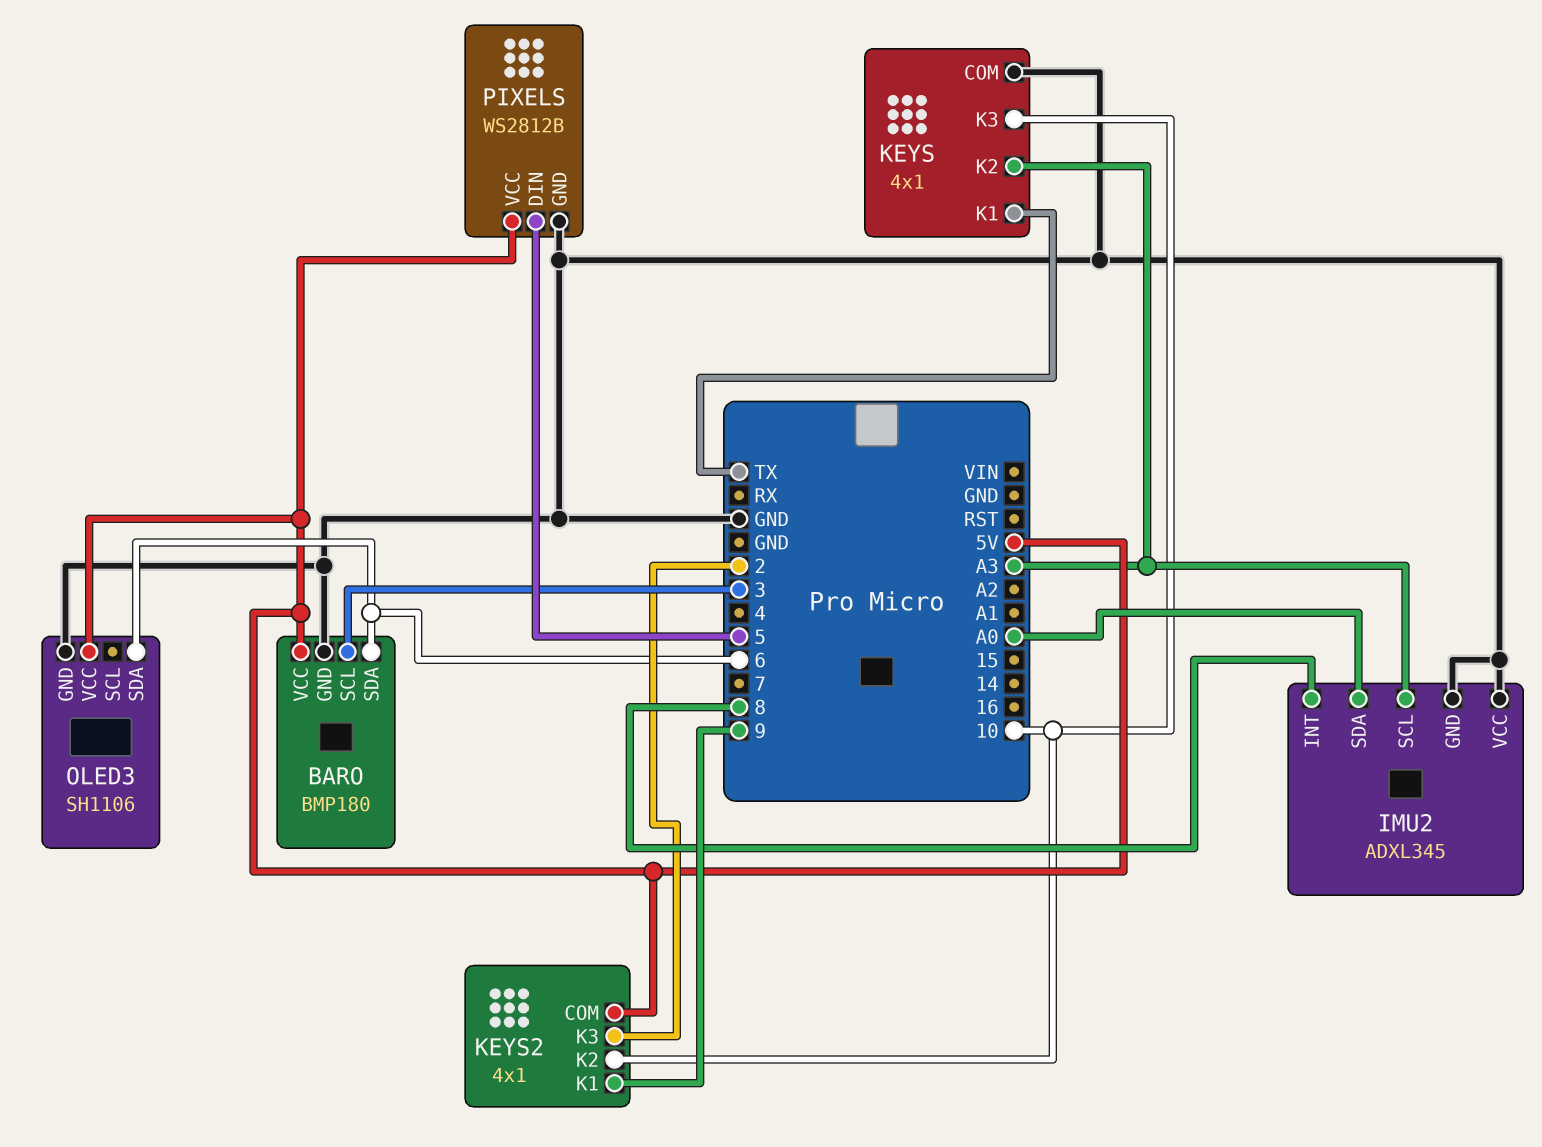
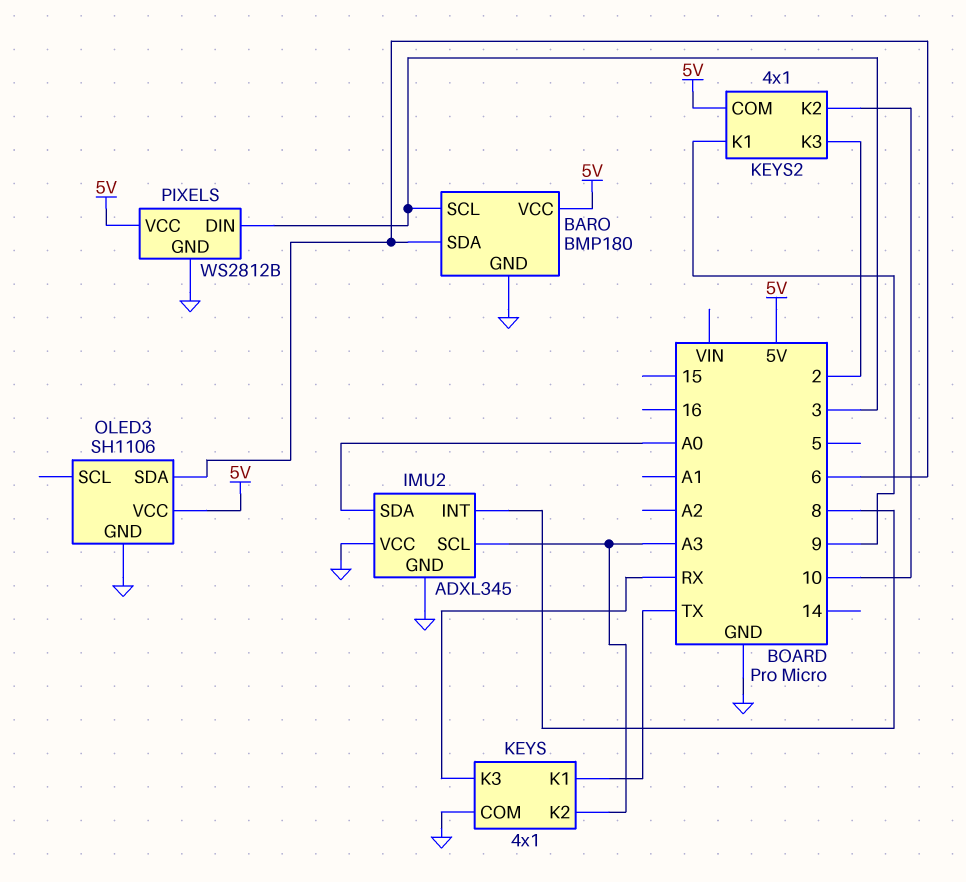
KEYS pin K3: 10 -> RX
PIXELS pin DIN: 5 -> 3

